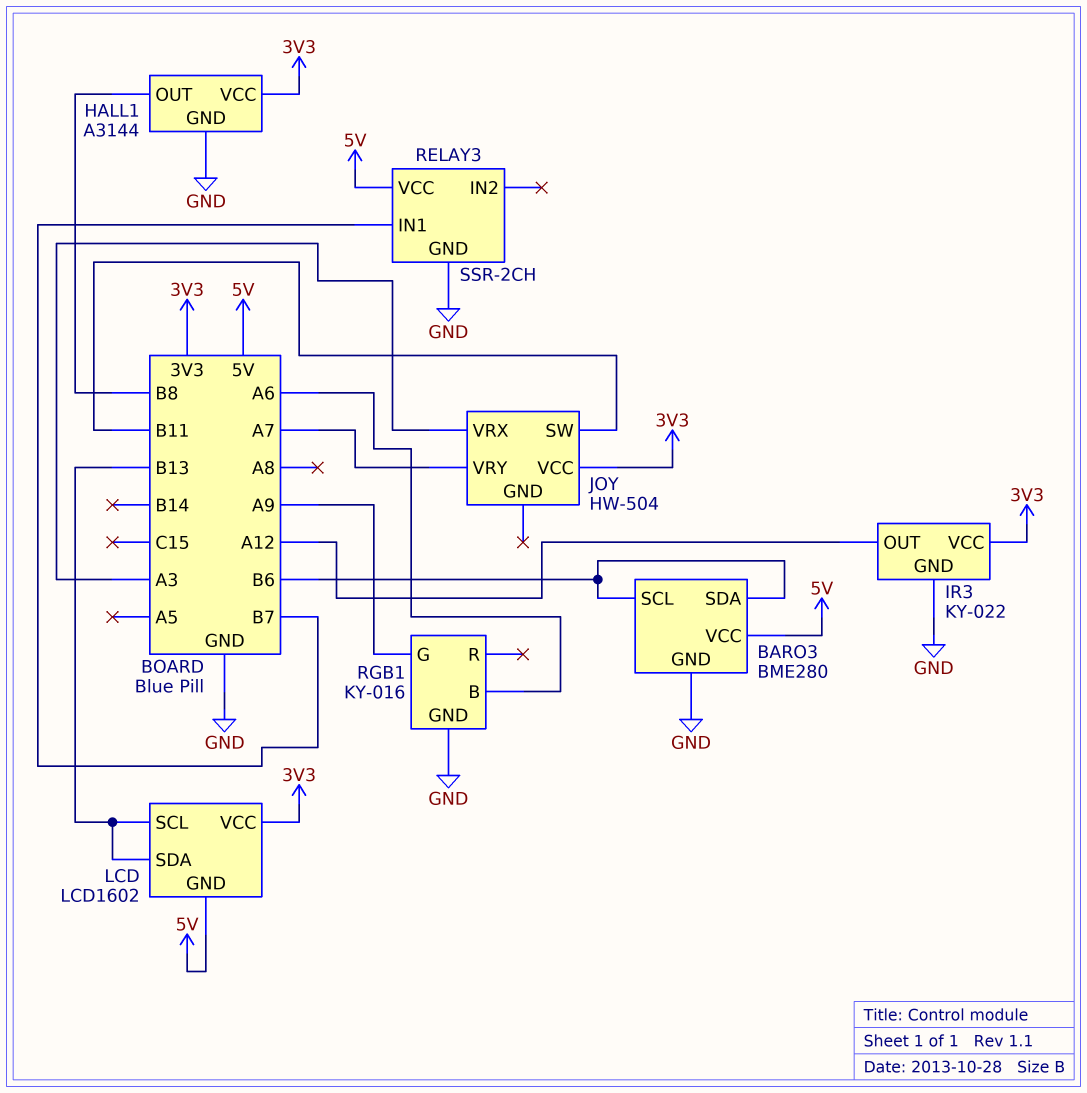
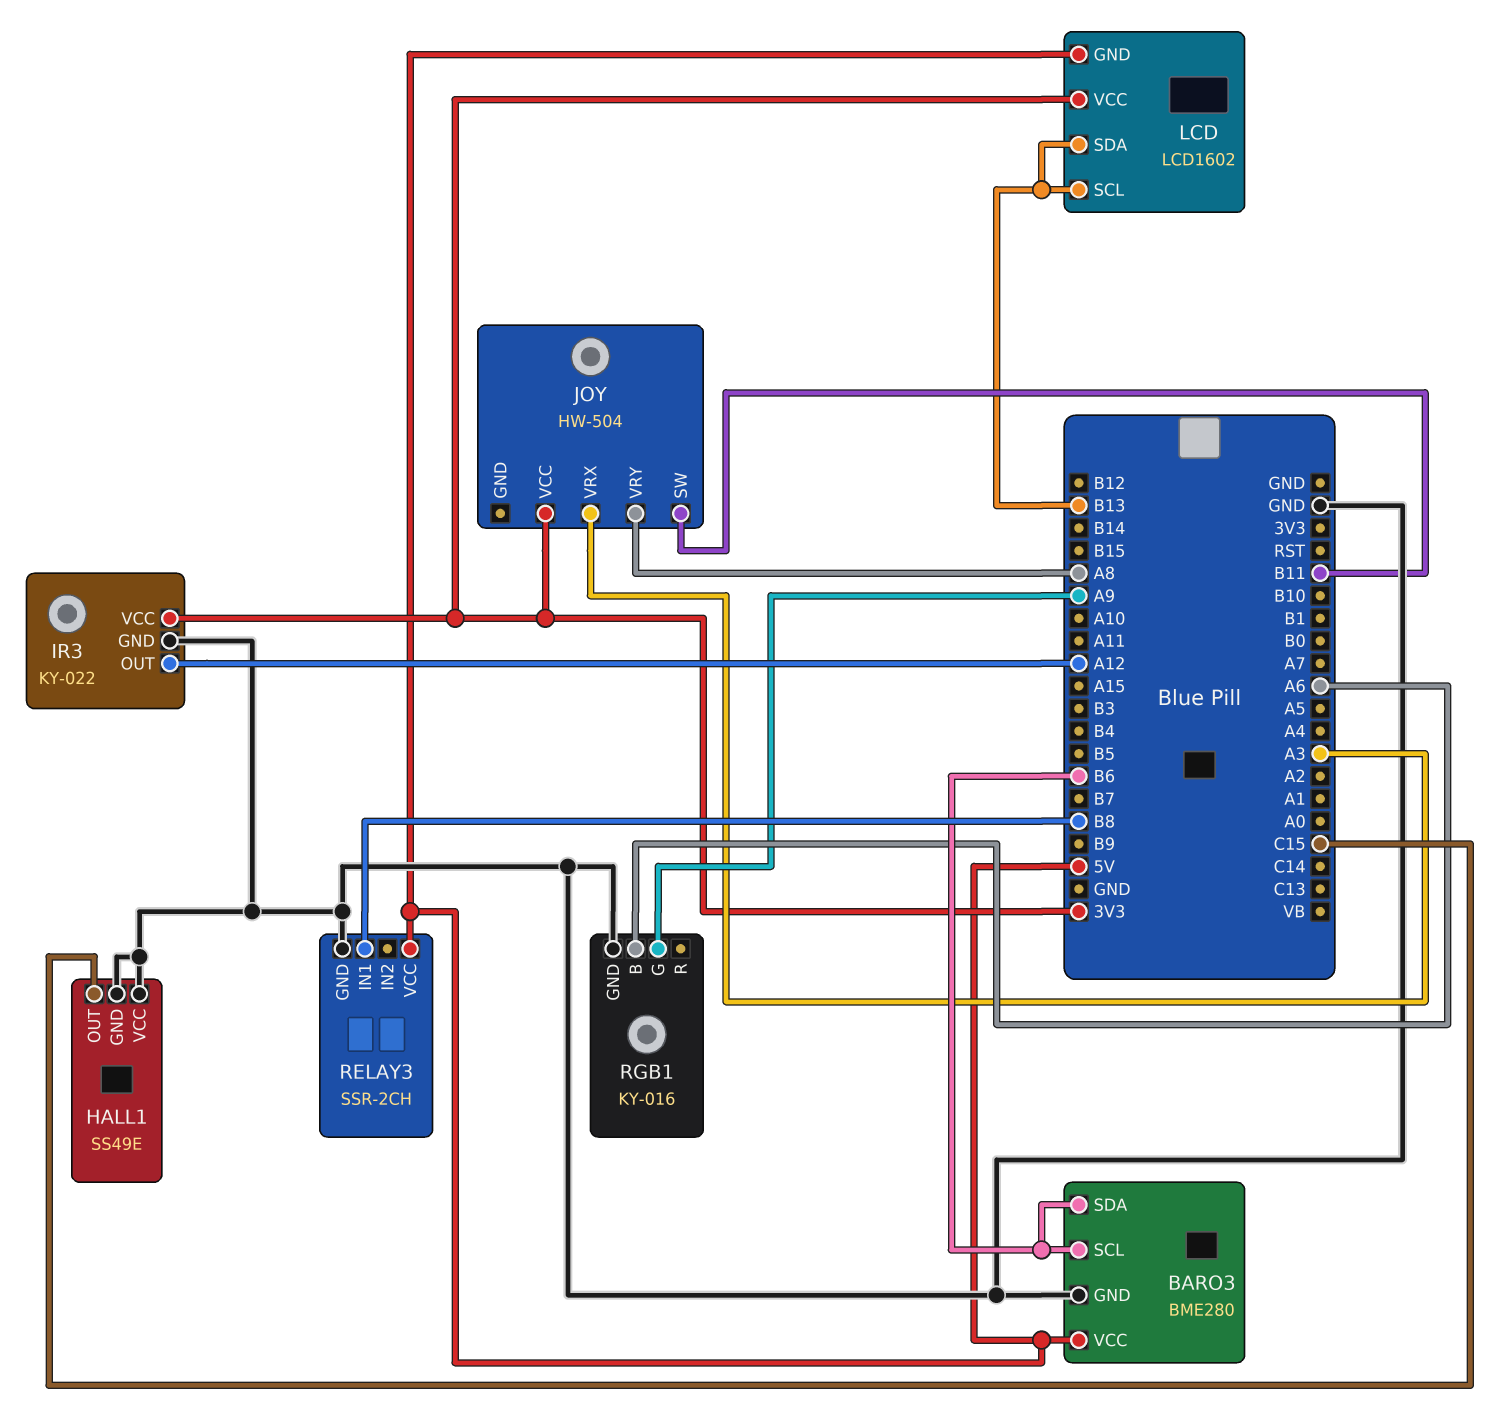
HALL1: A3144 -> SS49E
HALL1 pin OUT: B8 -> C15
HALL1 pin VCC: 3V3 -> GND
JOY pin VRY: A7 -> A8
RELAY3 pin IN1: B7 -> B8

